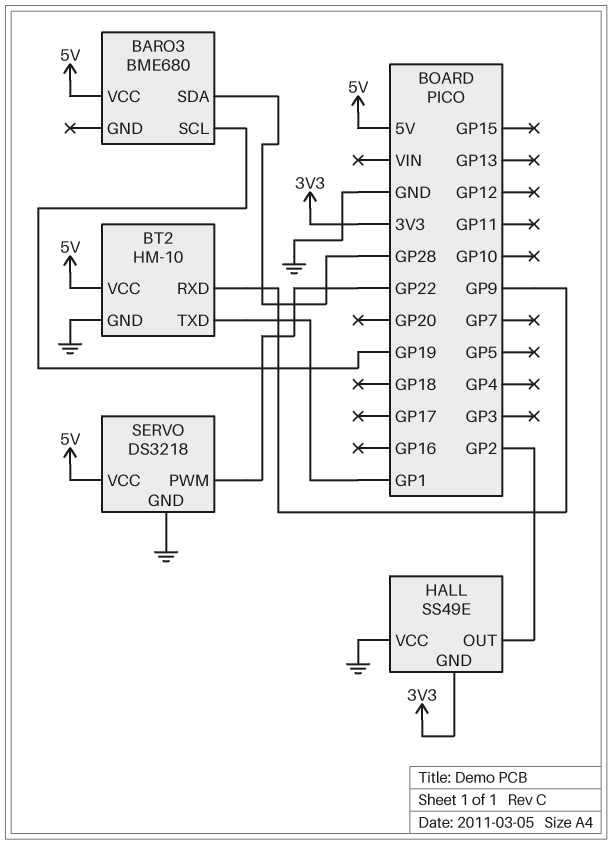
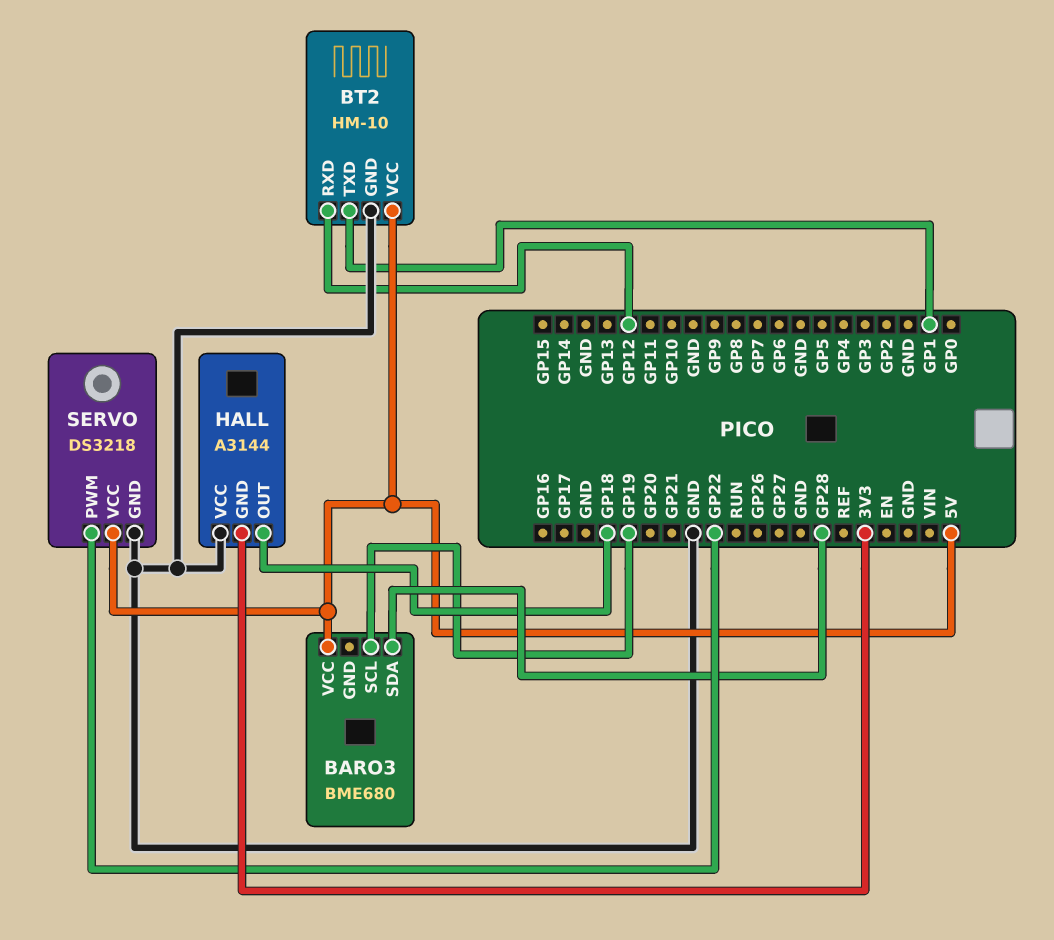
BT2 pin RXD: GP9 -> GP12
HALL: SS49E -> A3144
HALL pin OUT: GP2 -> GP18

